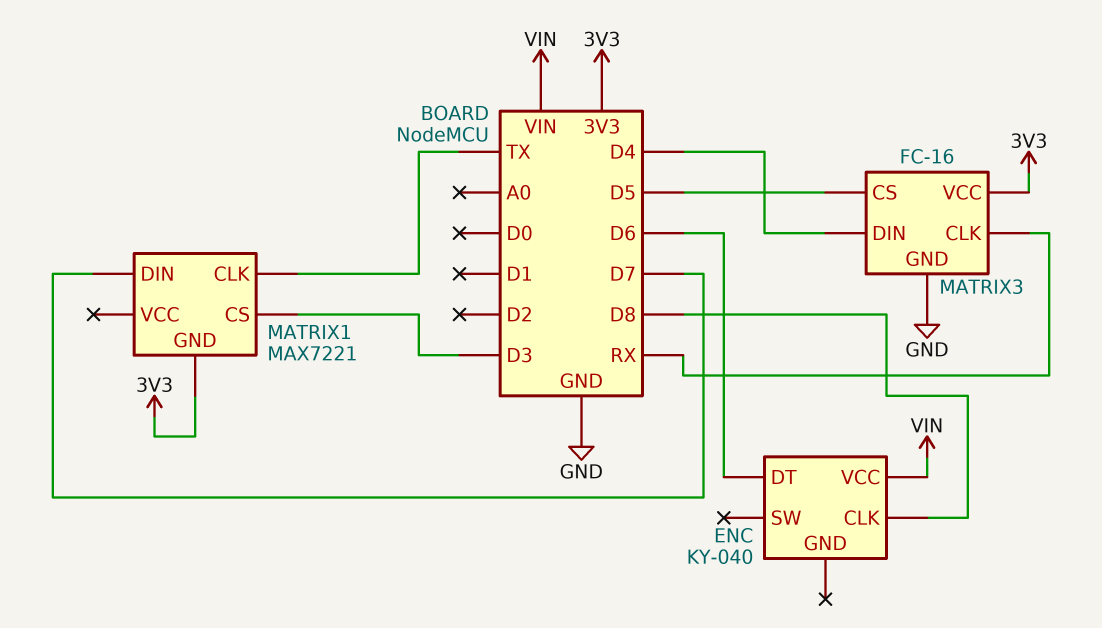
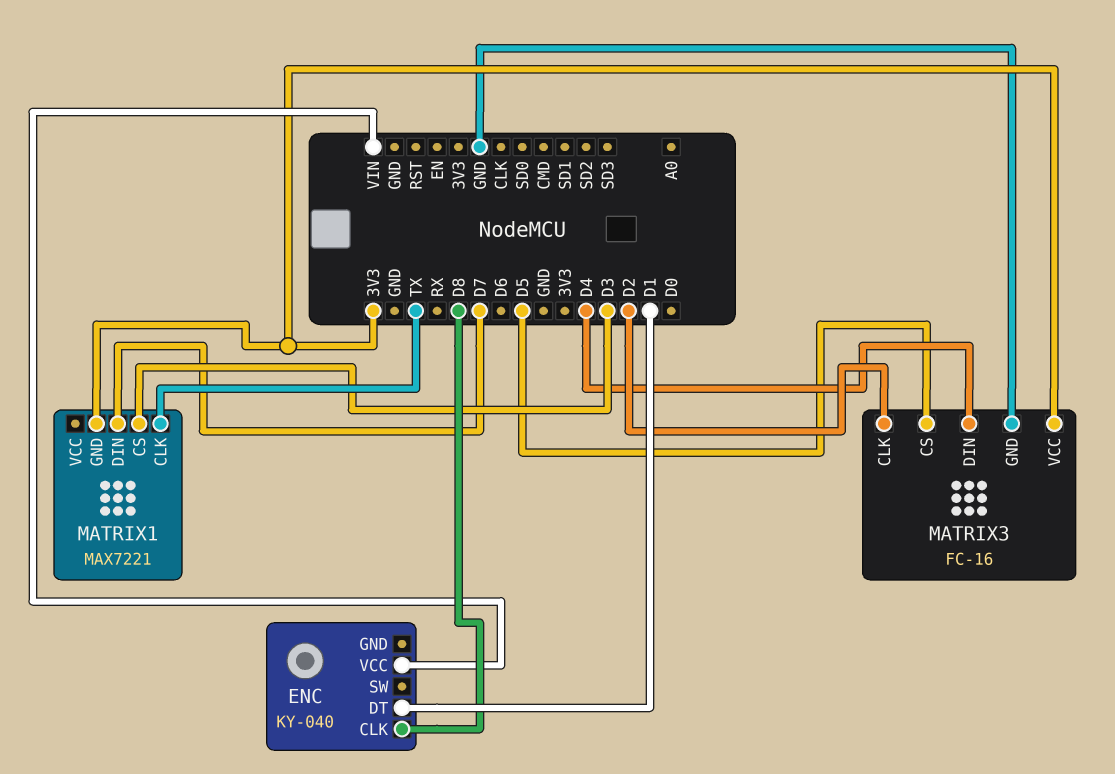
ENC pin DT: D6 -> D1
MATRIX3 pin CLK: RX -> D2

